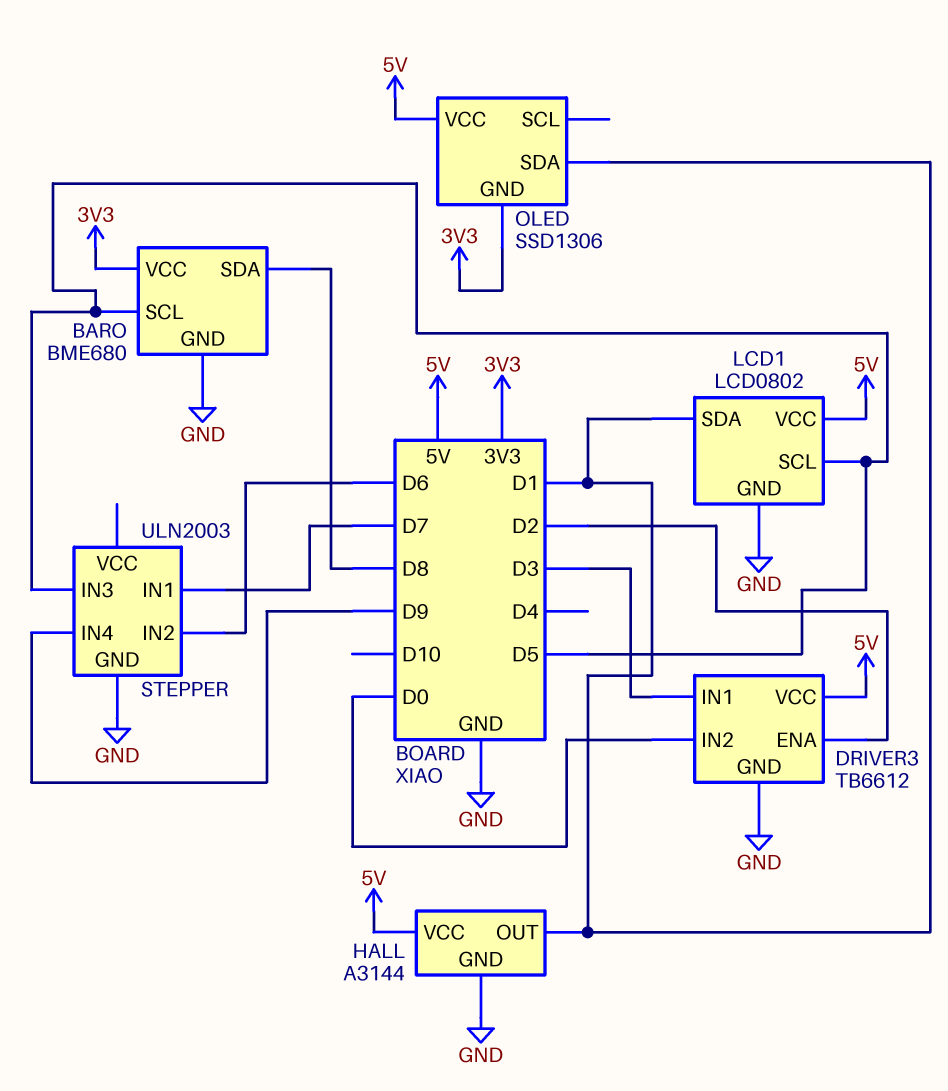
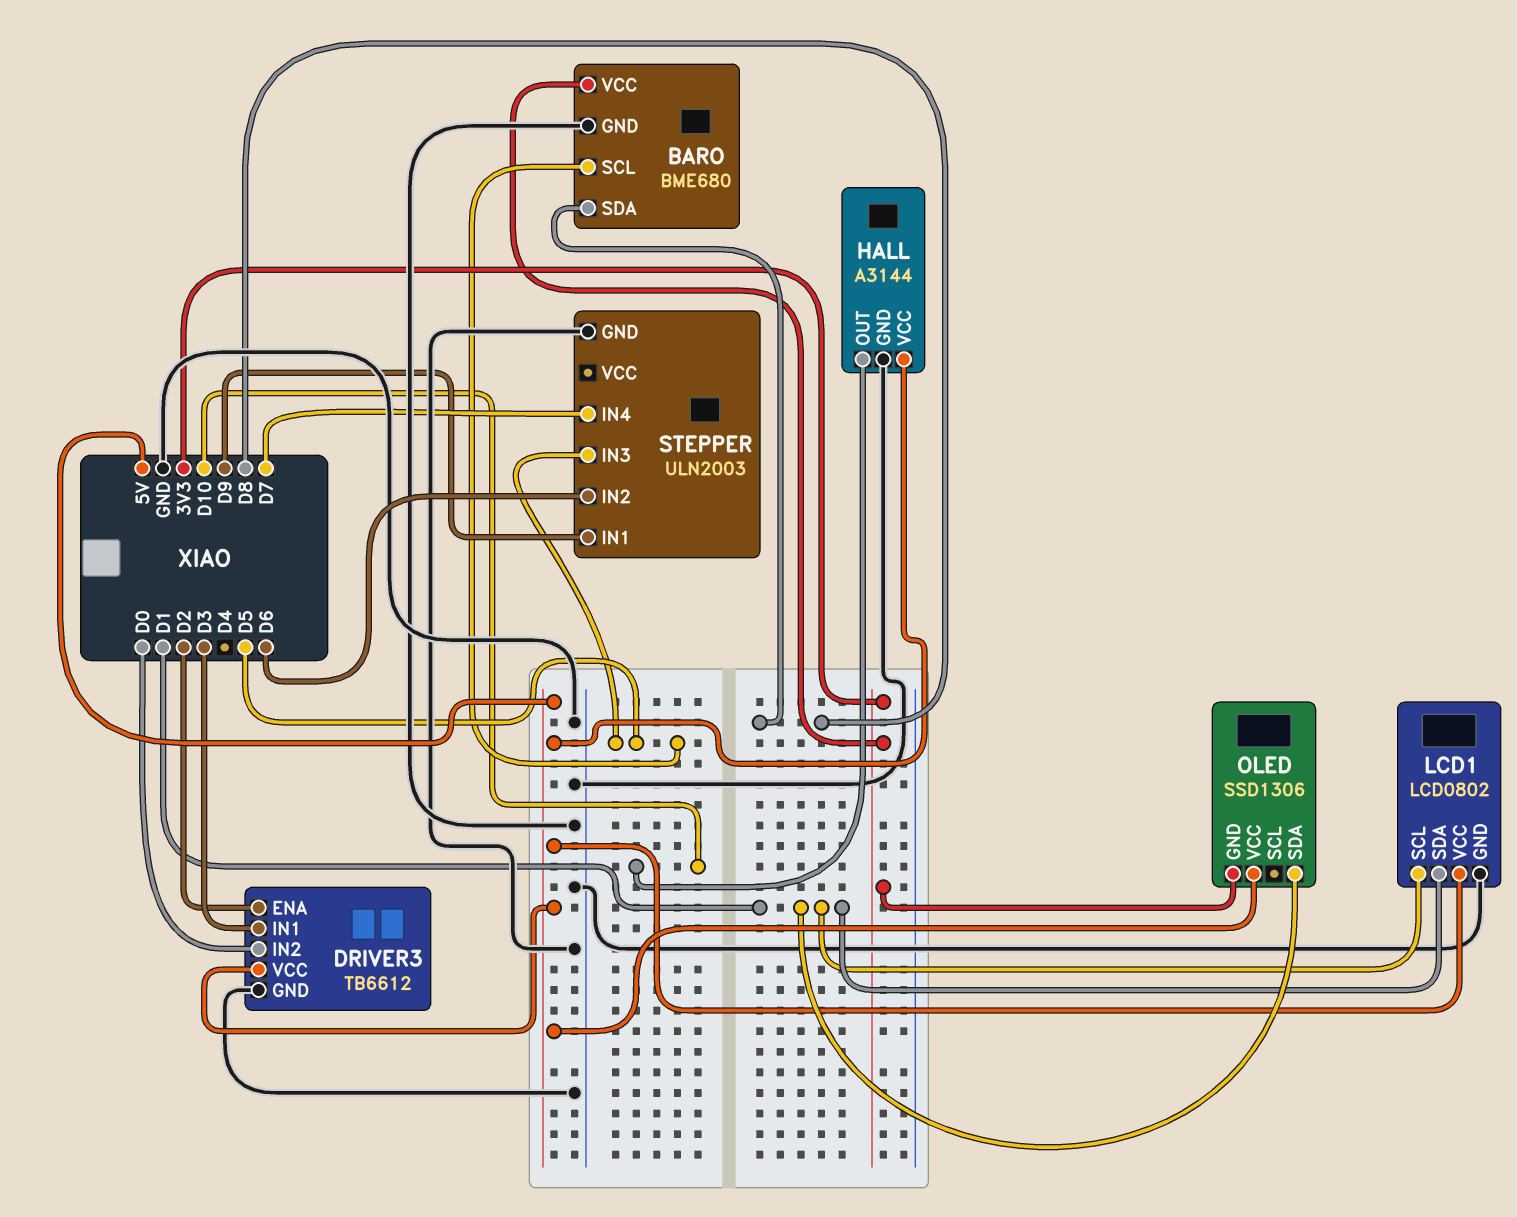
HALL pin OUT: D1 -> D10
LCD1 pin SCL: D5 -> D1
STEPPER pin IN1: D7 -> D9
STEPPER pin IN4: D9 -> D7

